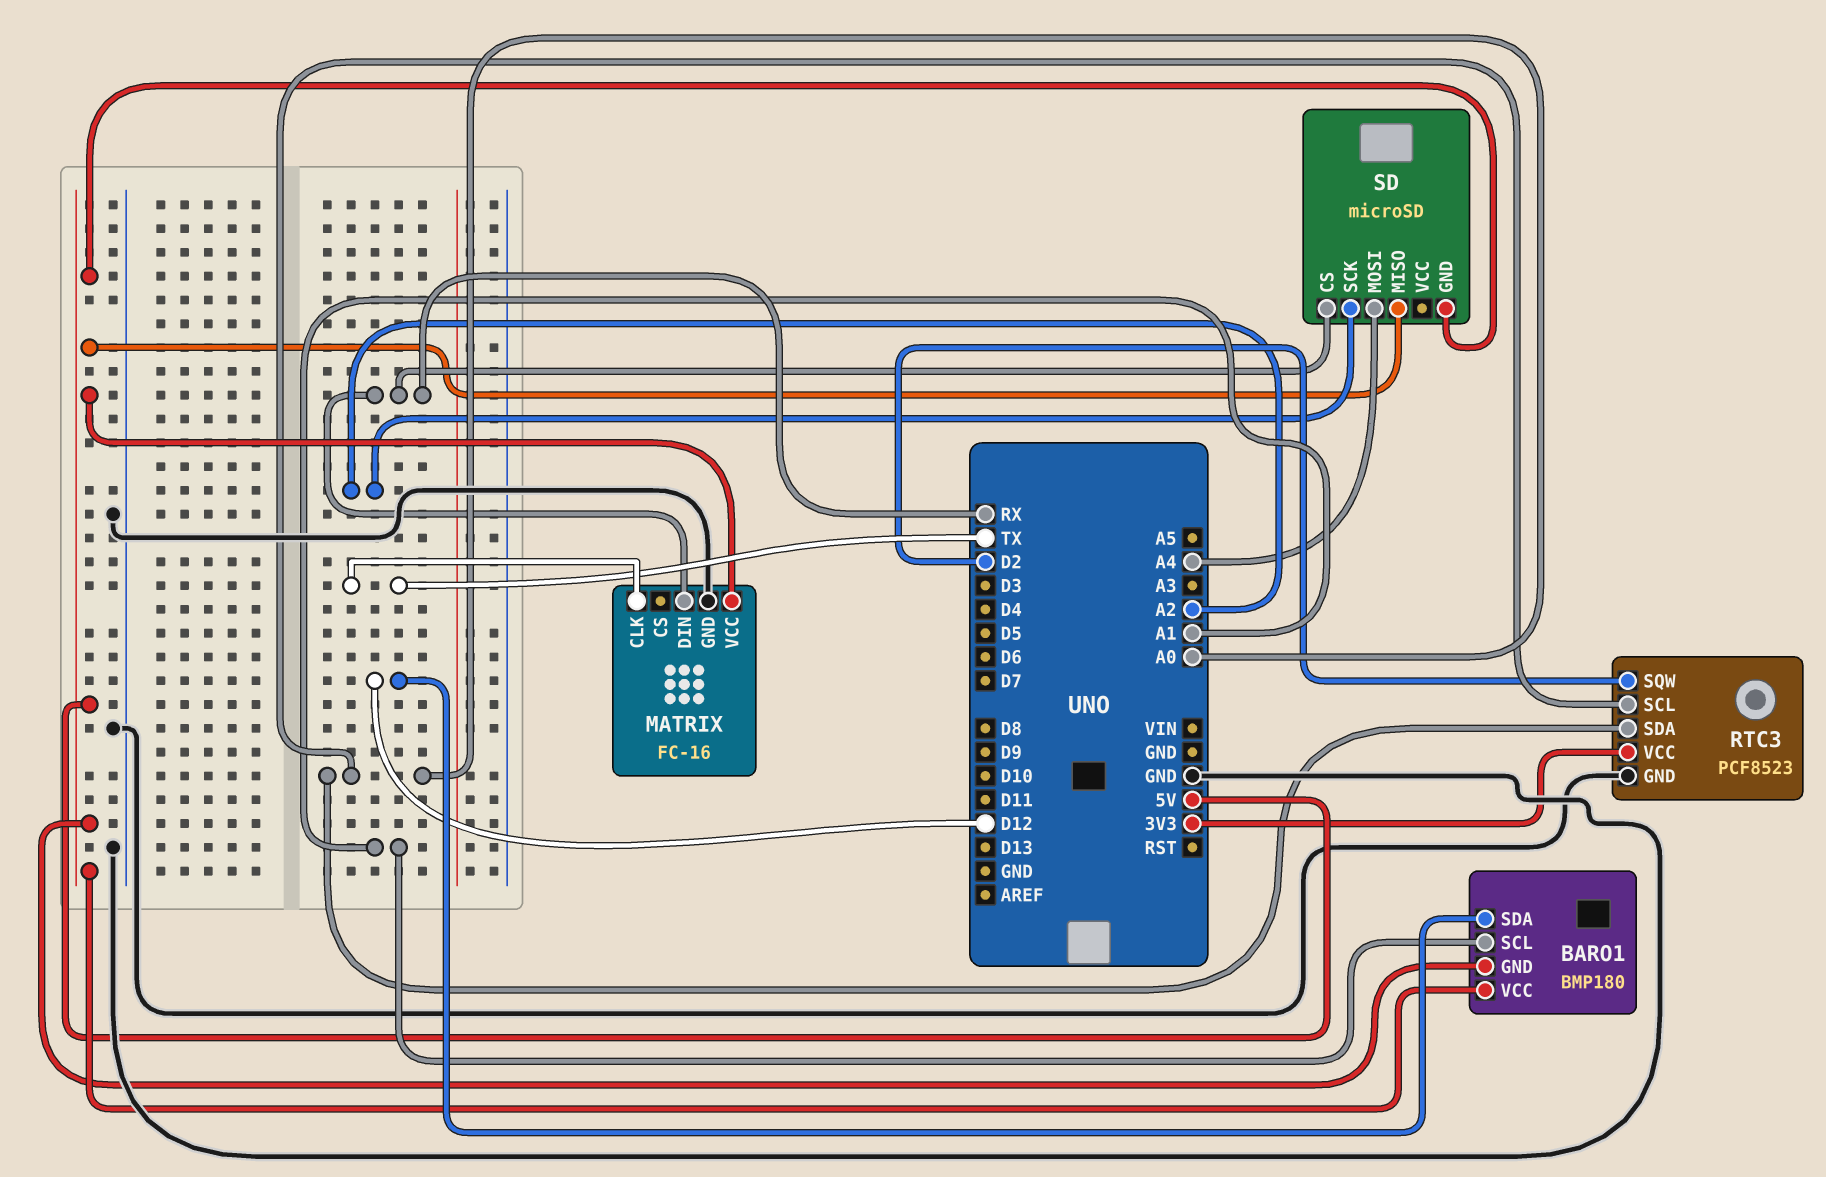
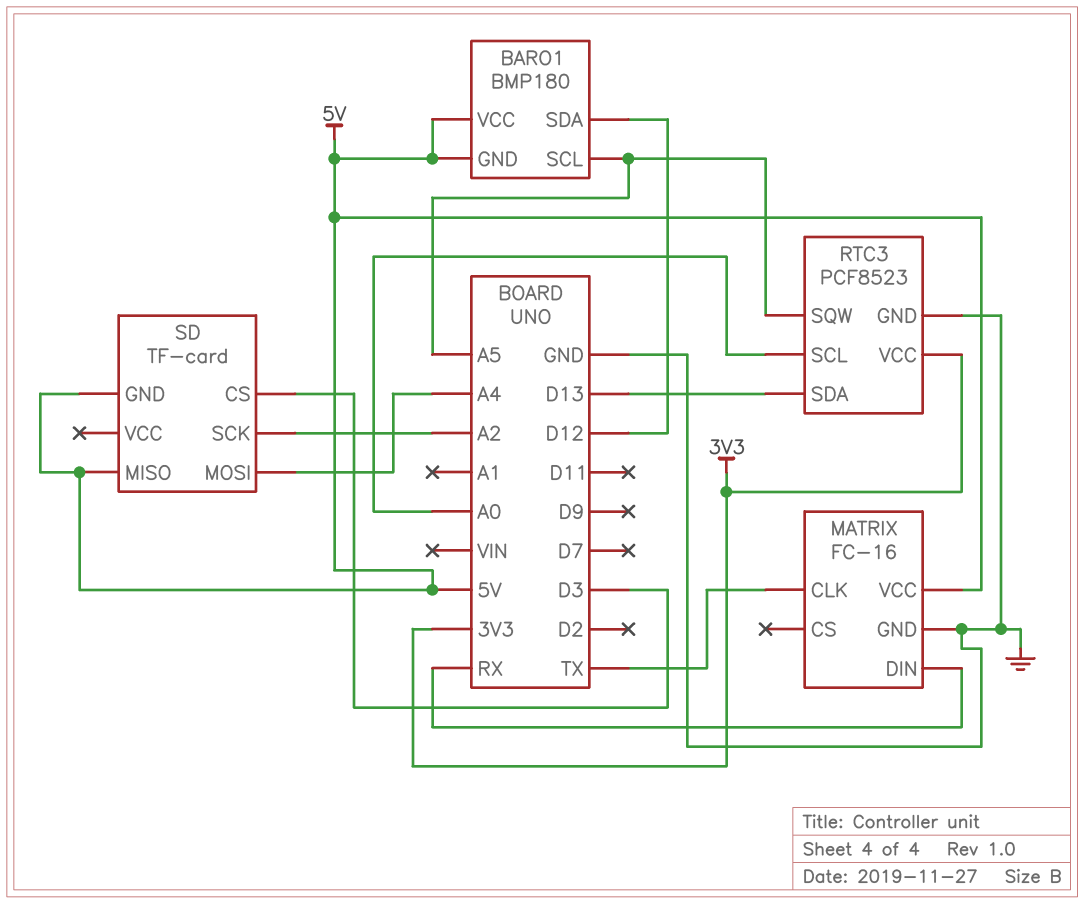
BARO1 pin SCL: A1 -> A5
RTC3 pin SDA: A0 -> D13
RTC3 pin SQW: D2 -> A5
SD: microSD -> TF-card
SD pin CS: RX -> D3

